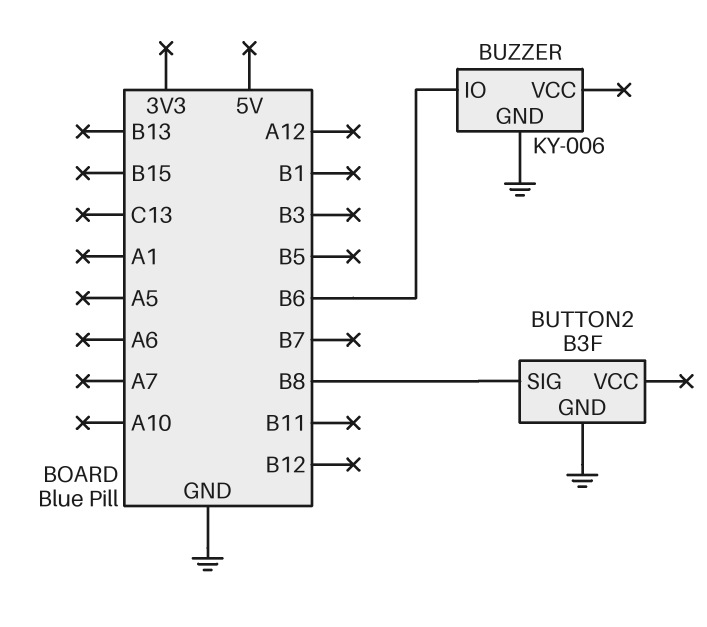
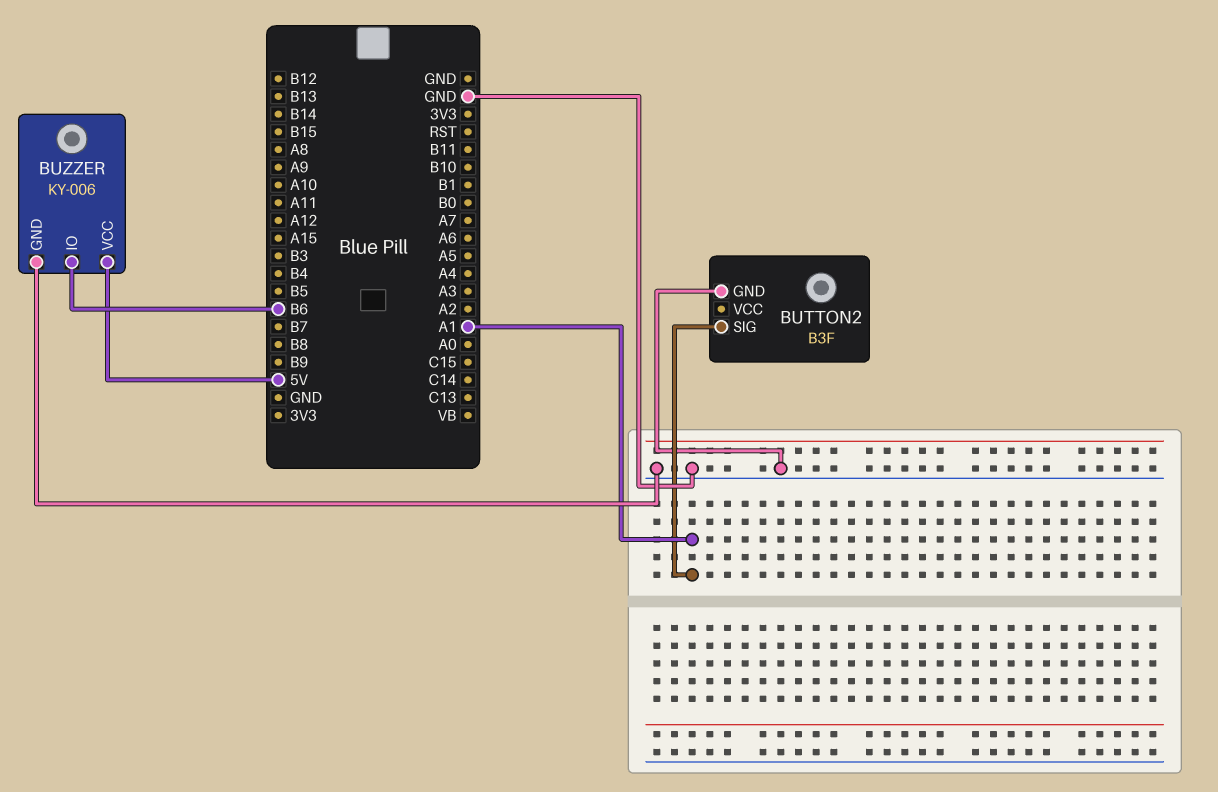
BUTTON2 pin SIG: B8 -> A1
BUZZER pin VCC: none -> 5V

